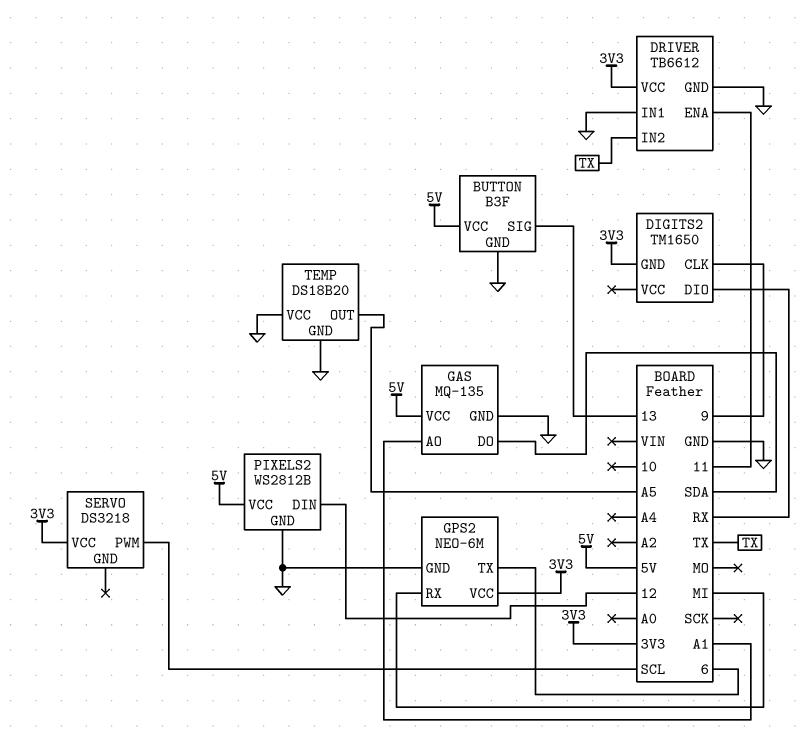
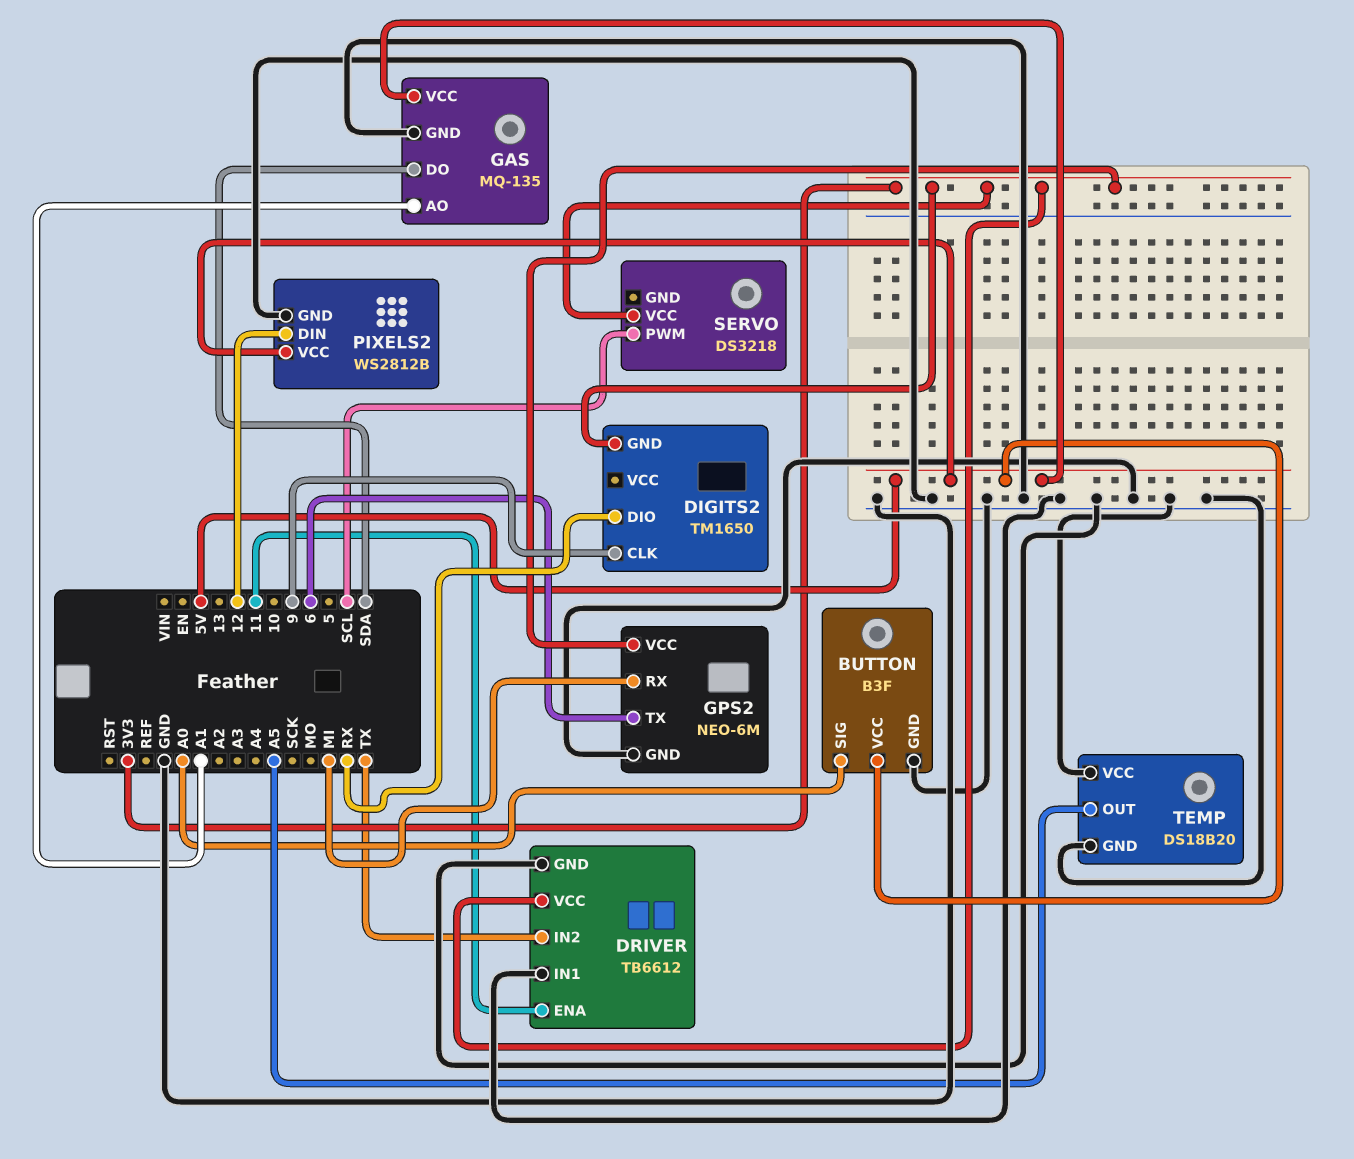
BUTTON pin SIG: 13 -> A0

